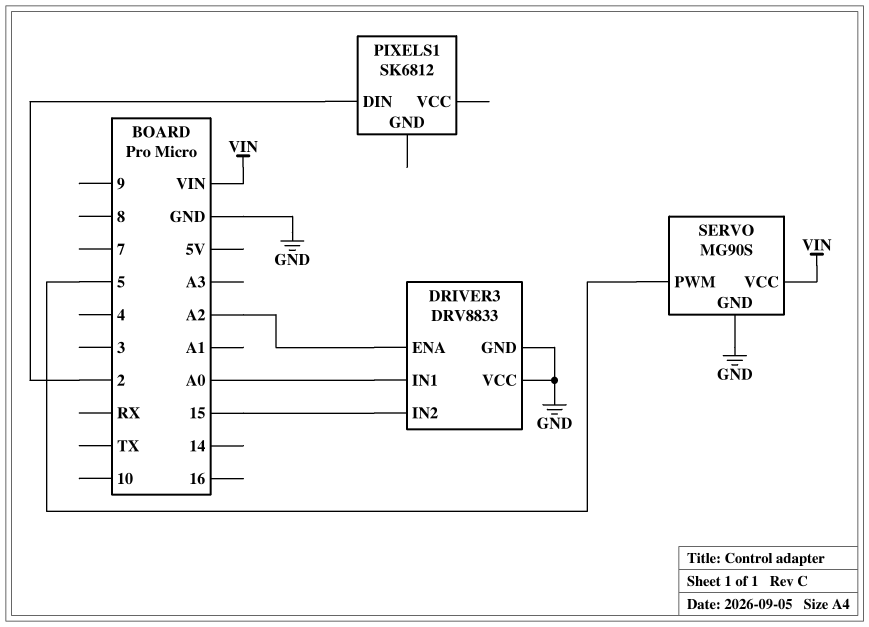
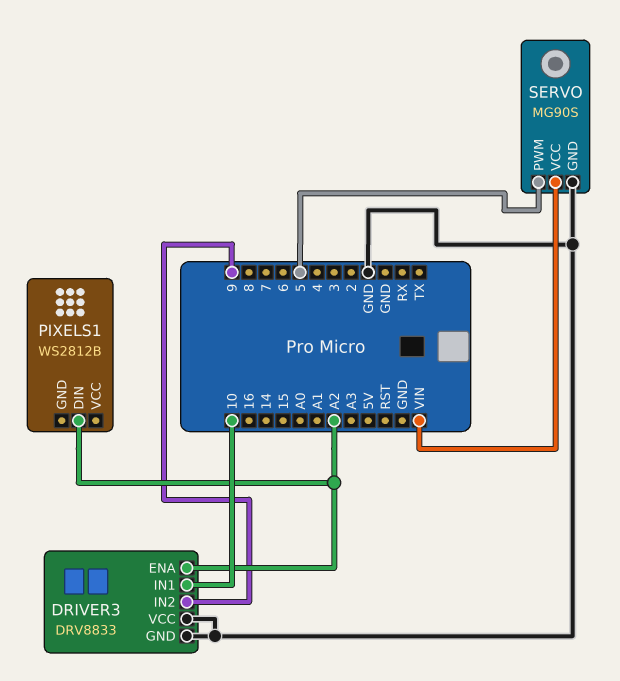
DRIVER3 pin IN1: A0 -> 10
DRIVER3 pin IN2: 15 -> 9
PIXELS1: SK6812 -> WS2812B
PIXELS1 pin DIN: 2 -> A2

